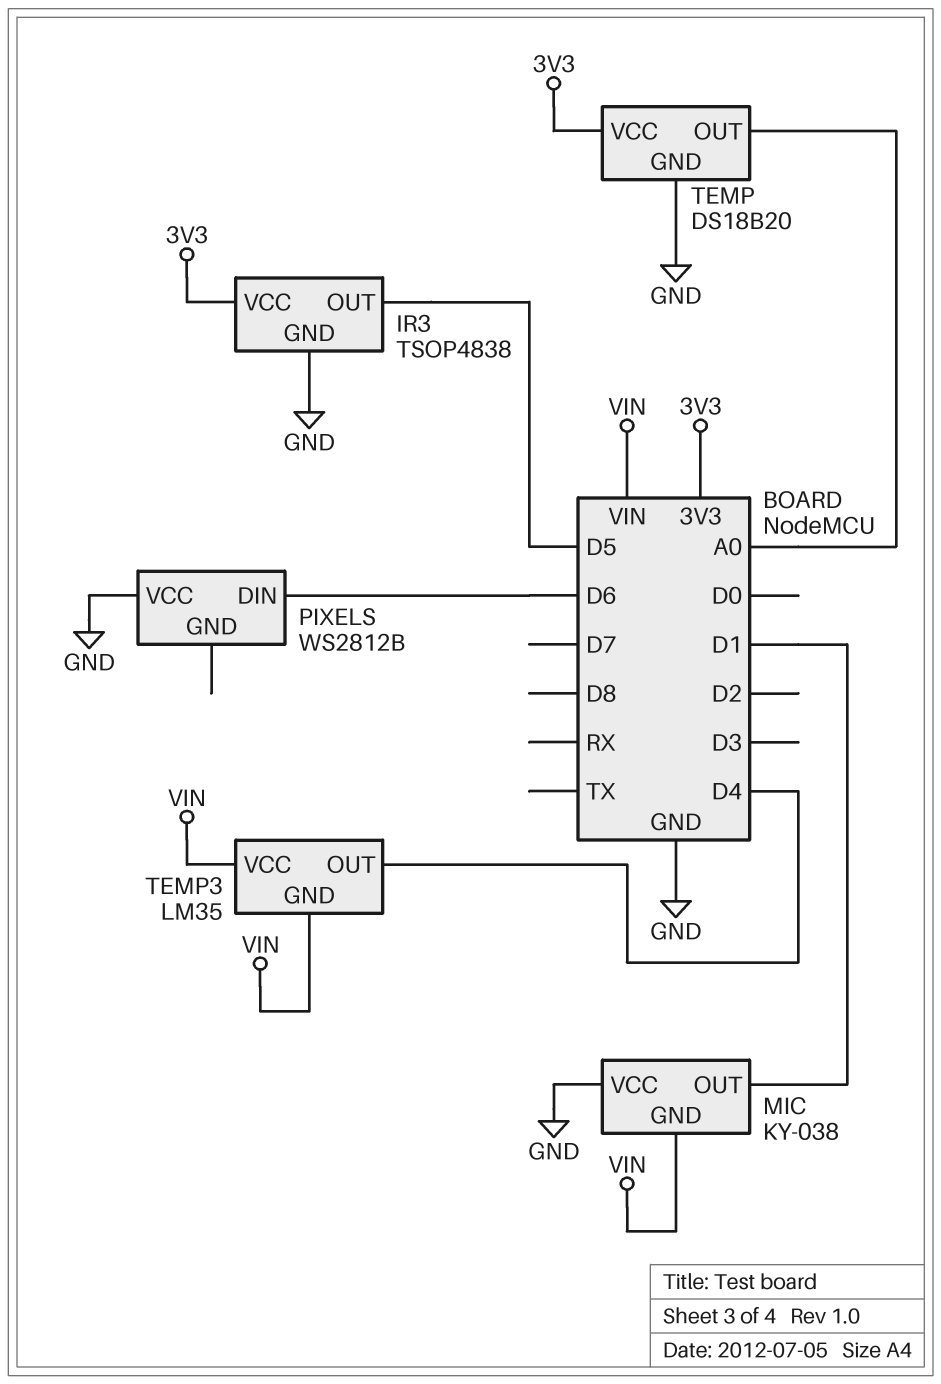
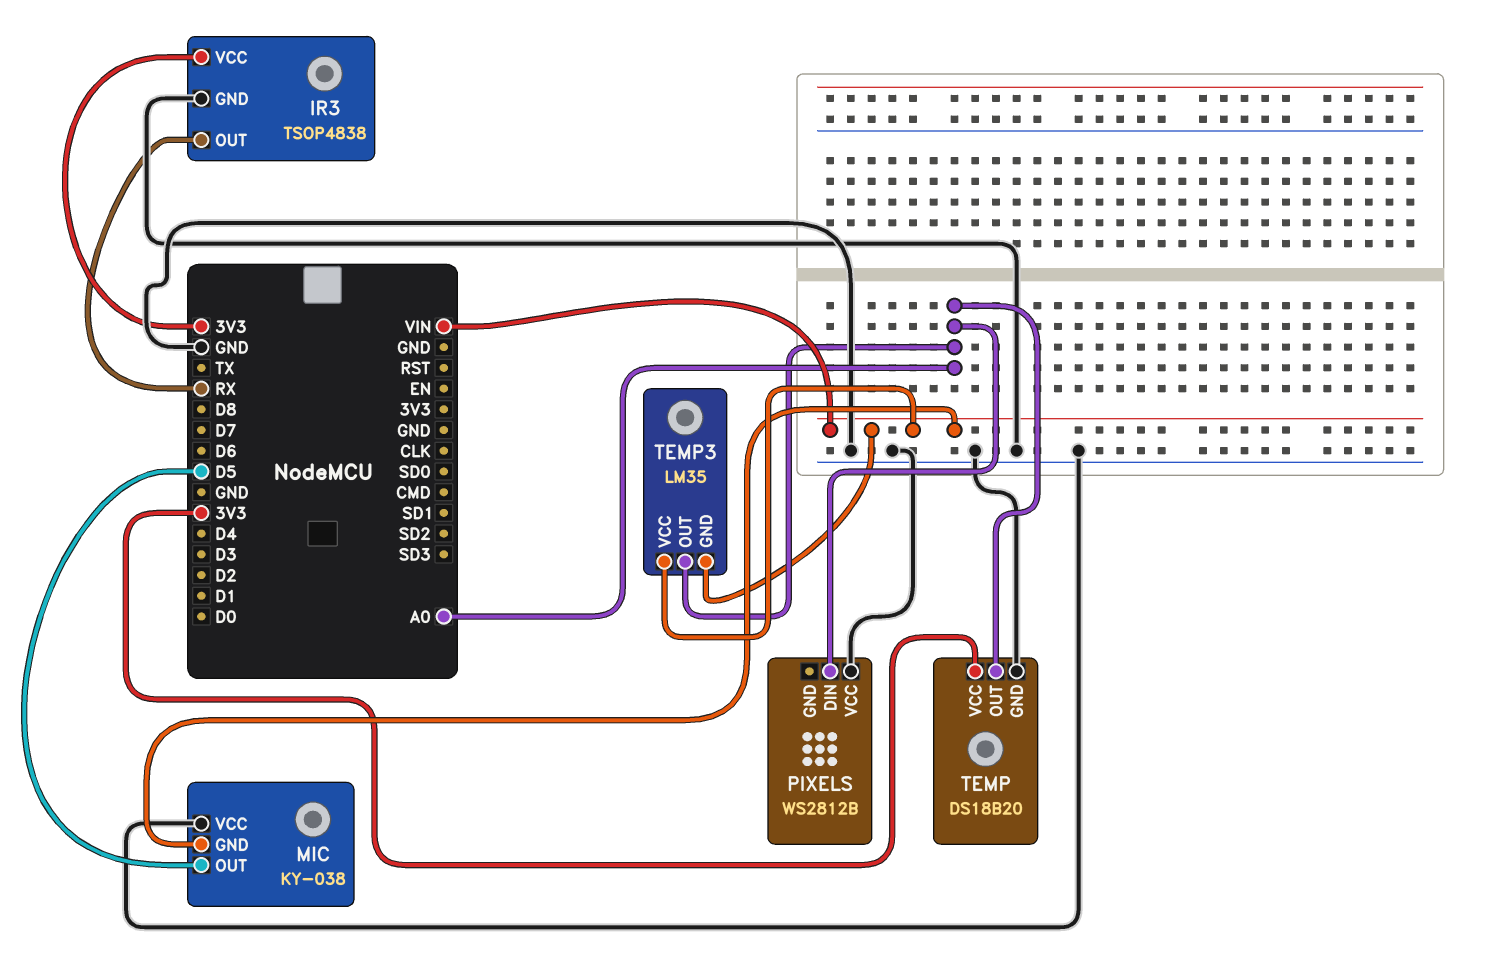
IR3 pin OUT: D5 -> RX
MIC pin OUT: D1 -> D5
PIXELS pin DIN: D6 -> A0
TEMP3 pin OUT: D4 -> A0

